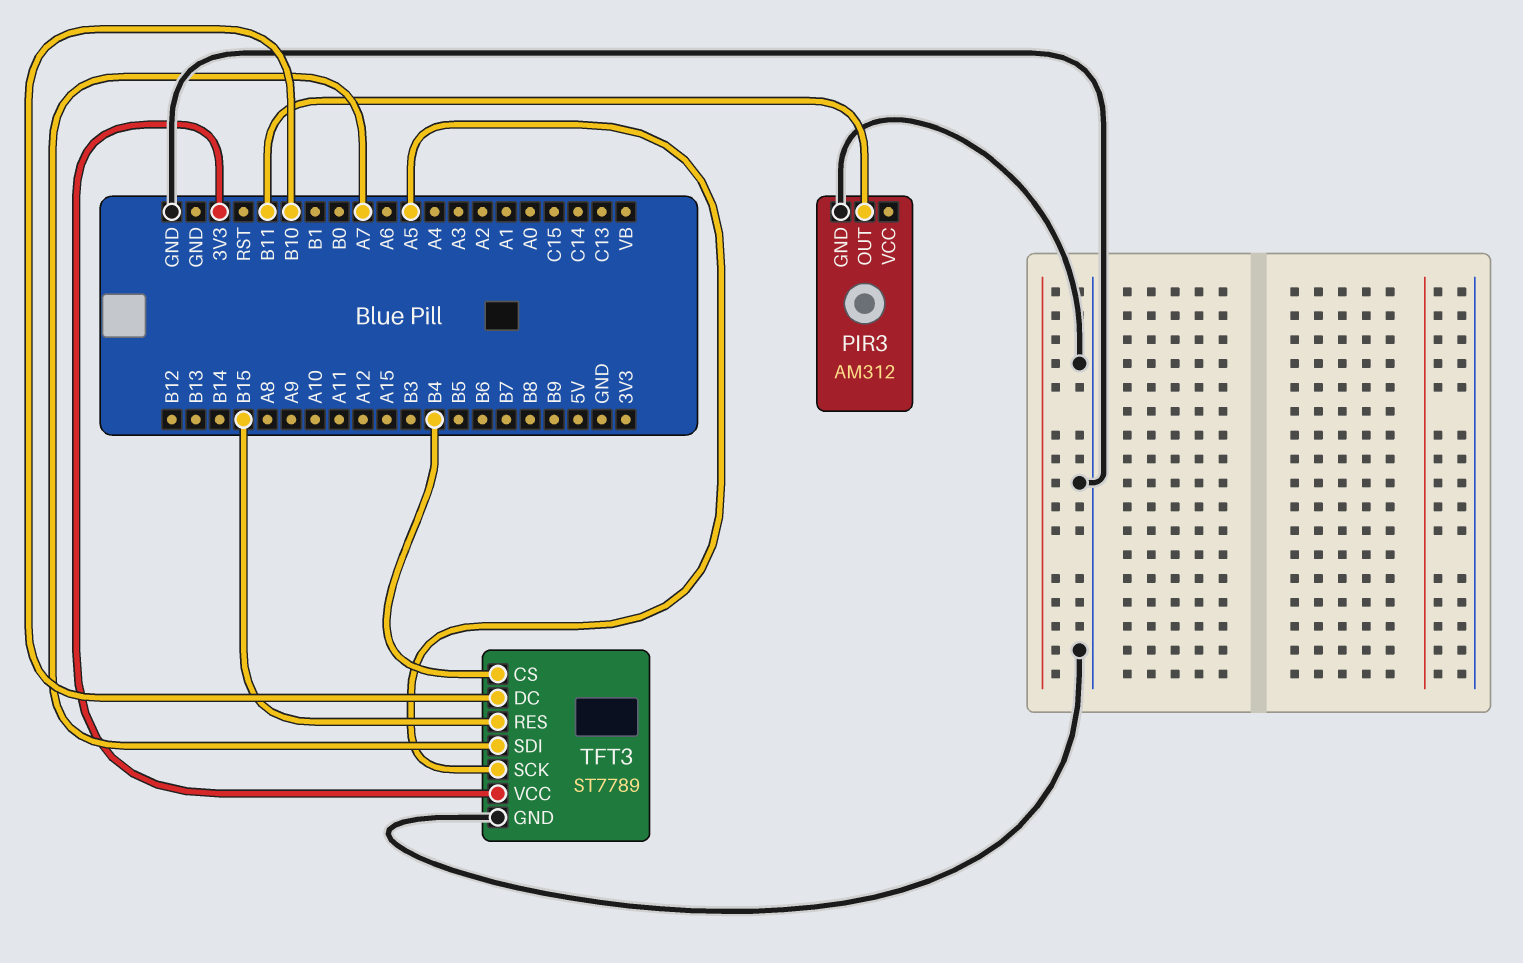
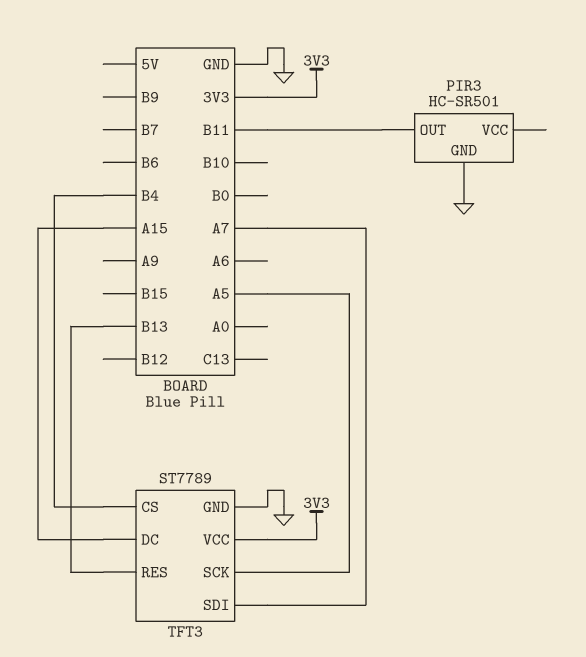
PIR3: AM312 -> HC-SR501
TFT3 pin DC: B10 -> A15
TFT3 pin RES: B15 -> B13

